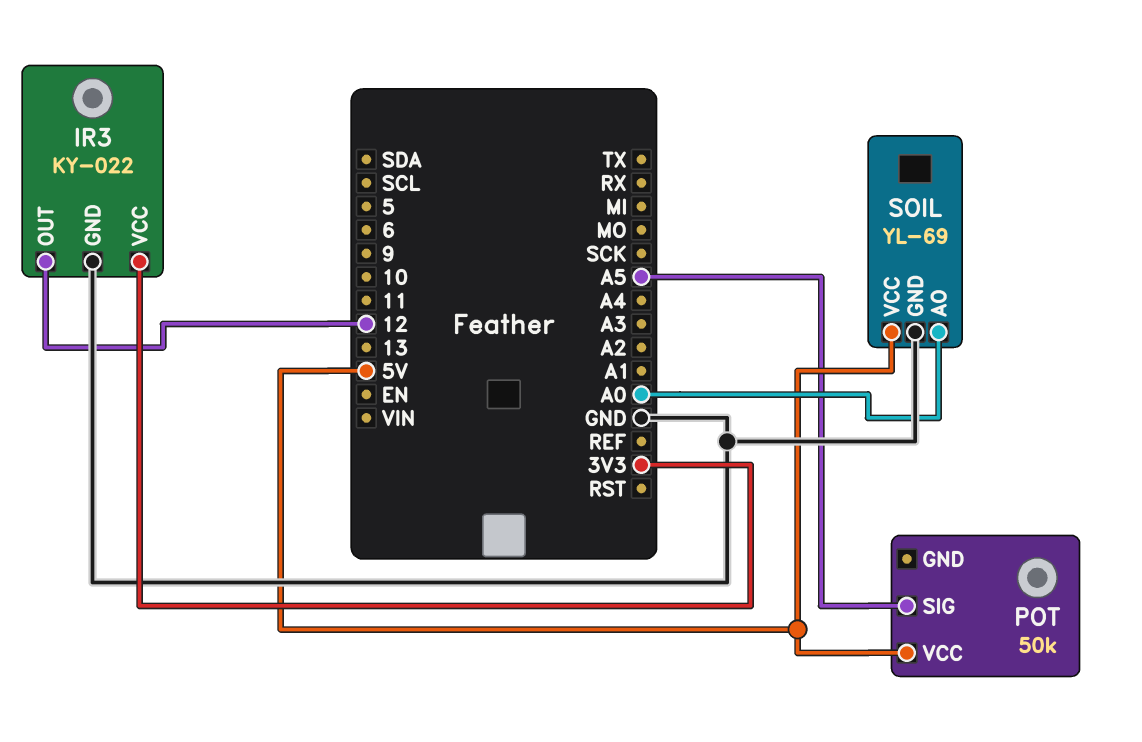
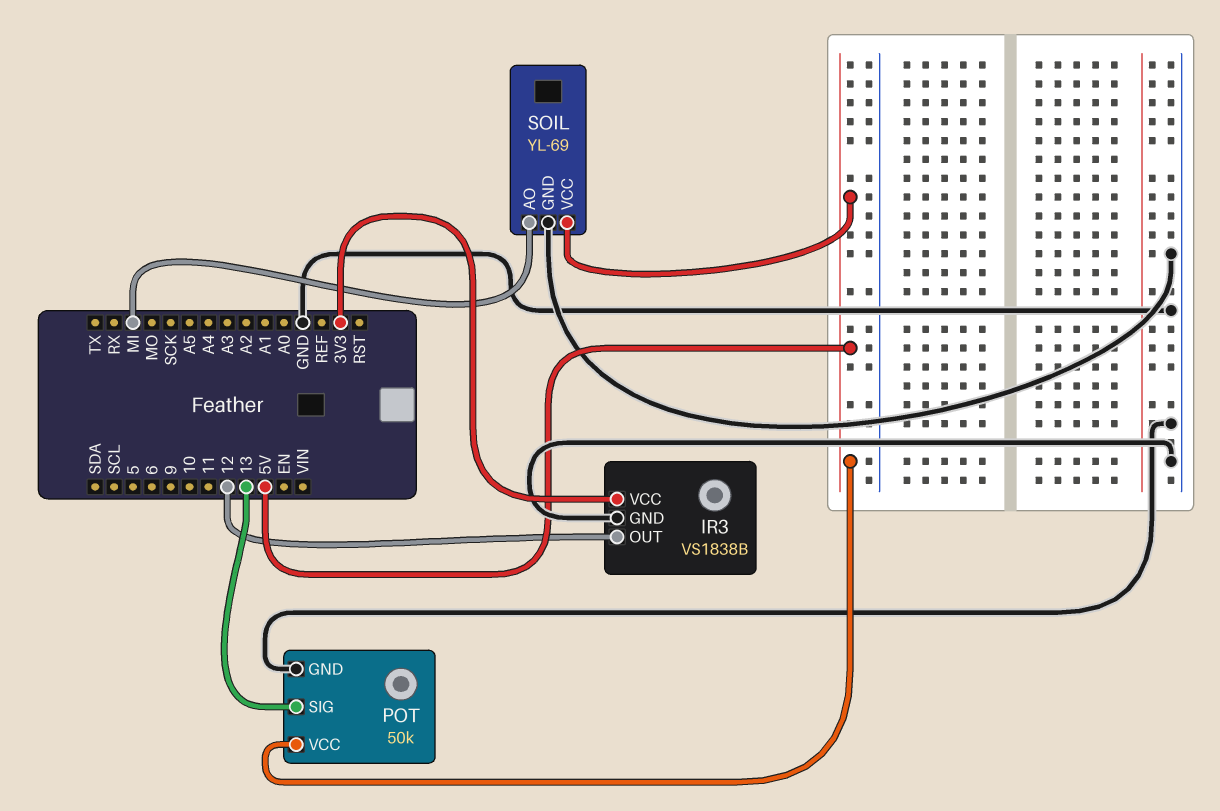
IR3: KY-022 -> VS1838B
POT pin GND: none -> GND
POT pin SIG: A5 -> 13
SOIL pin AO: A0 -> MI

